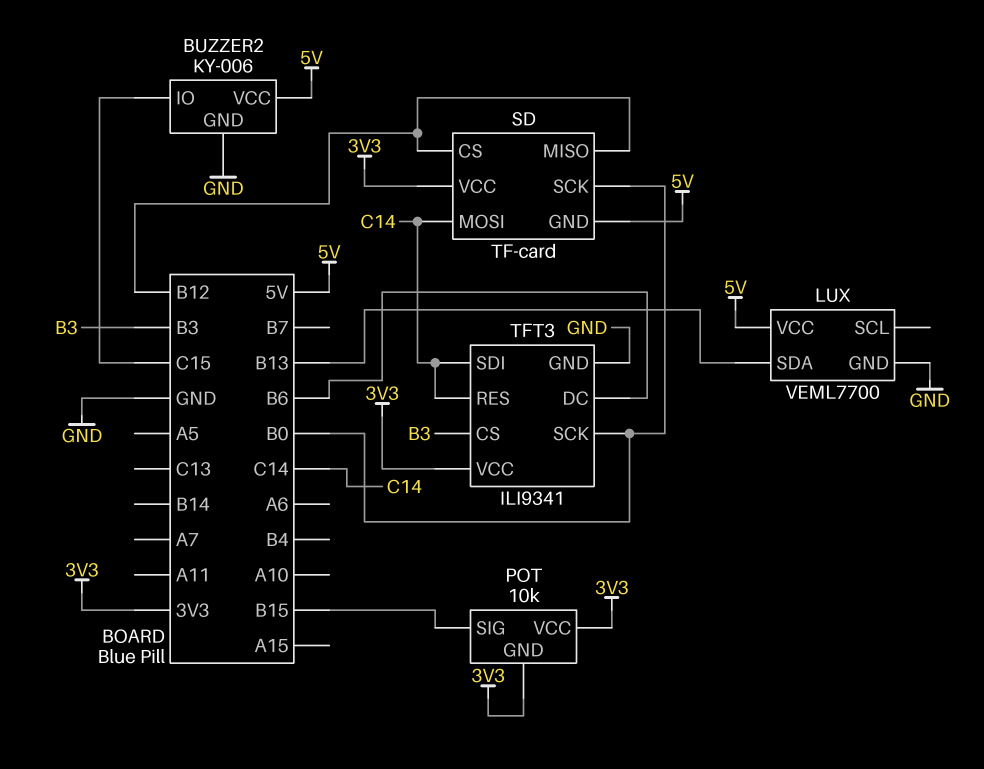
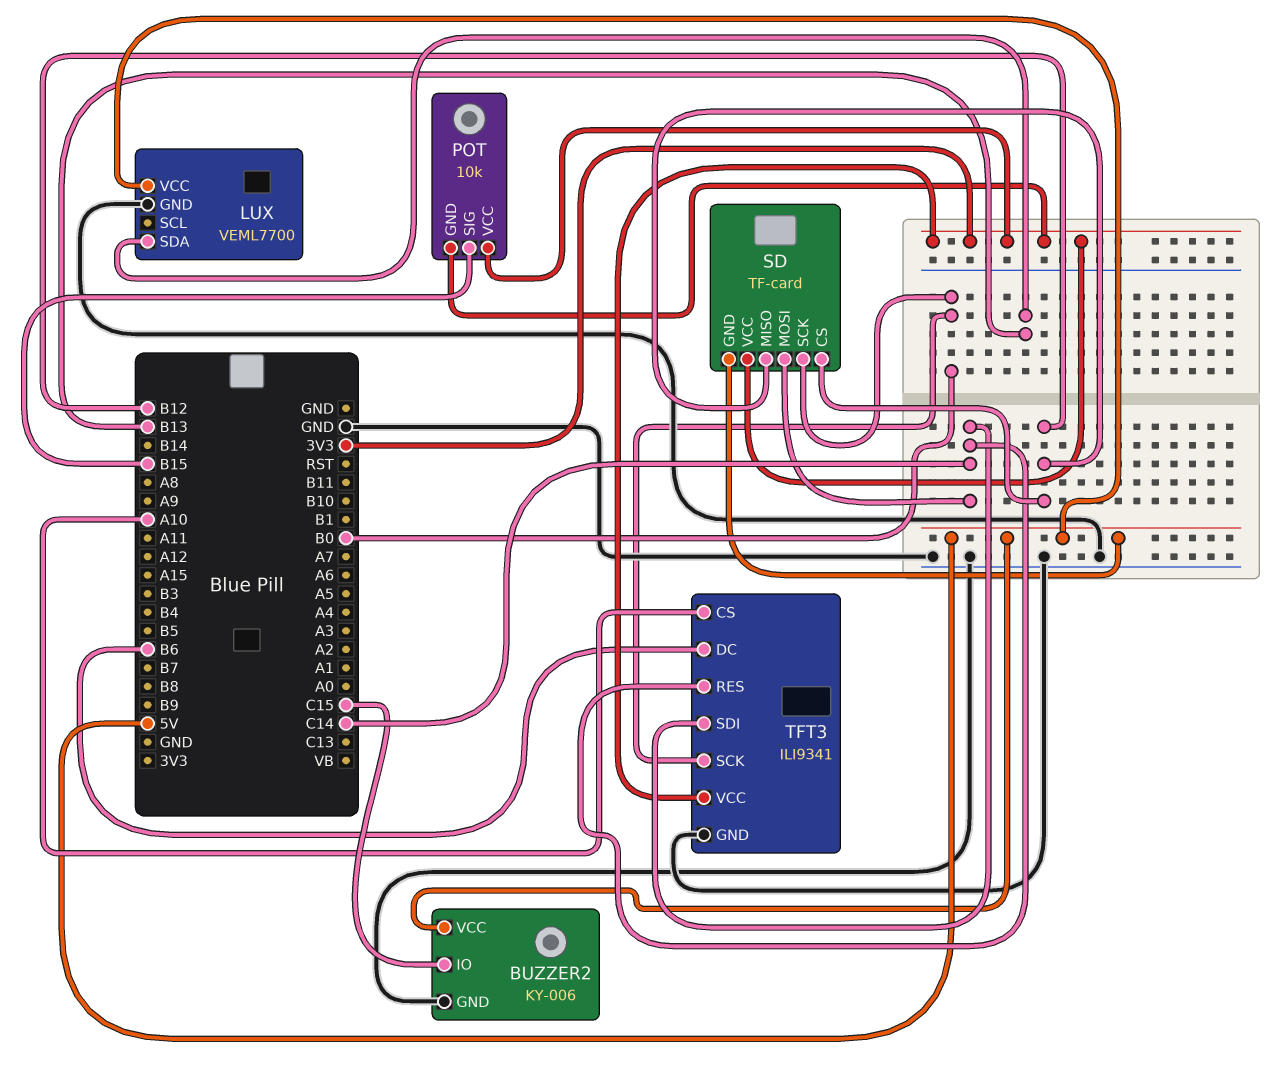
TFT3 pin CS: B3 -> A10

